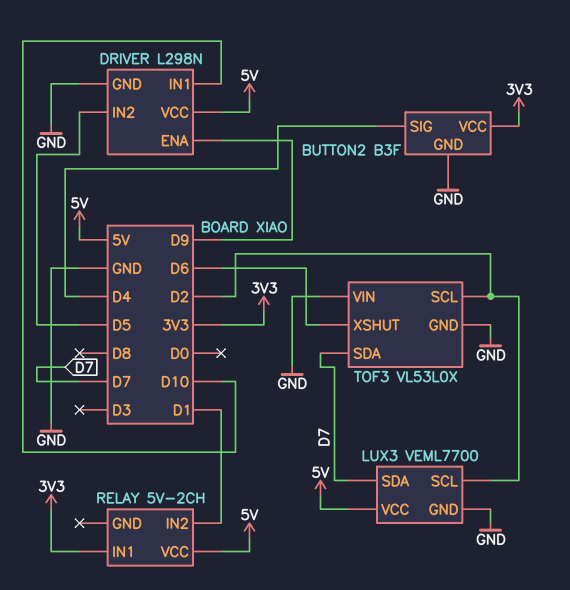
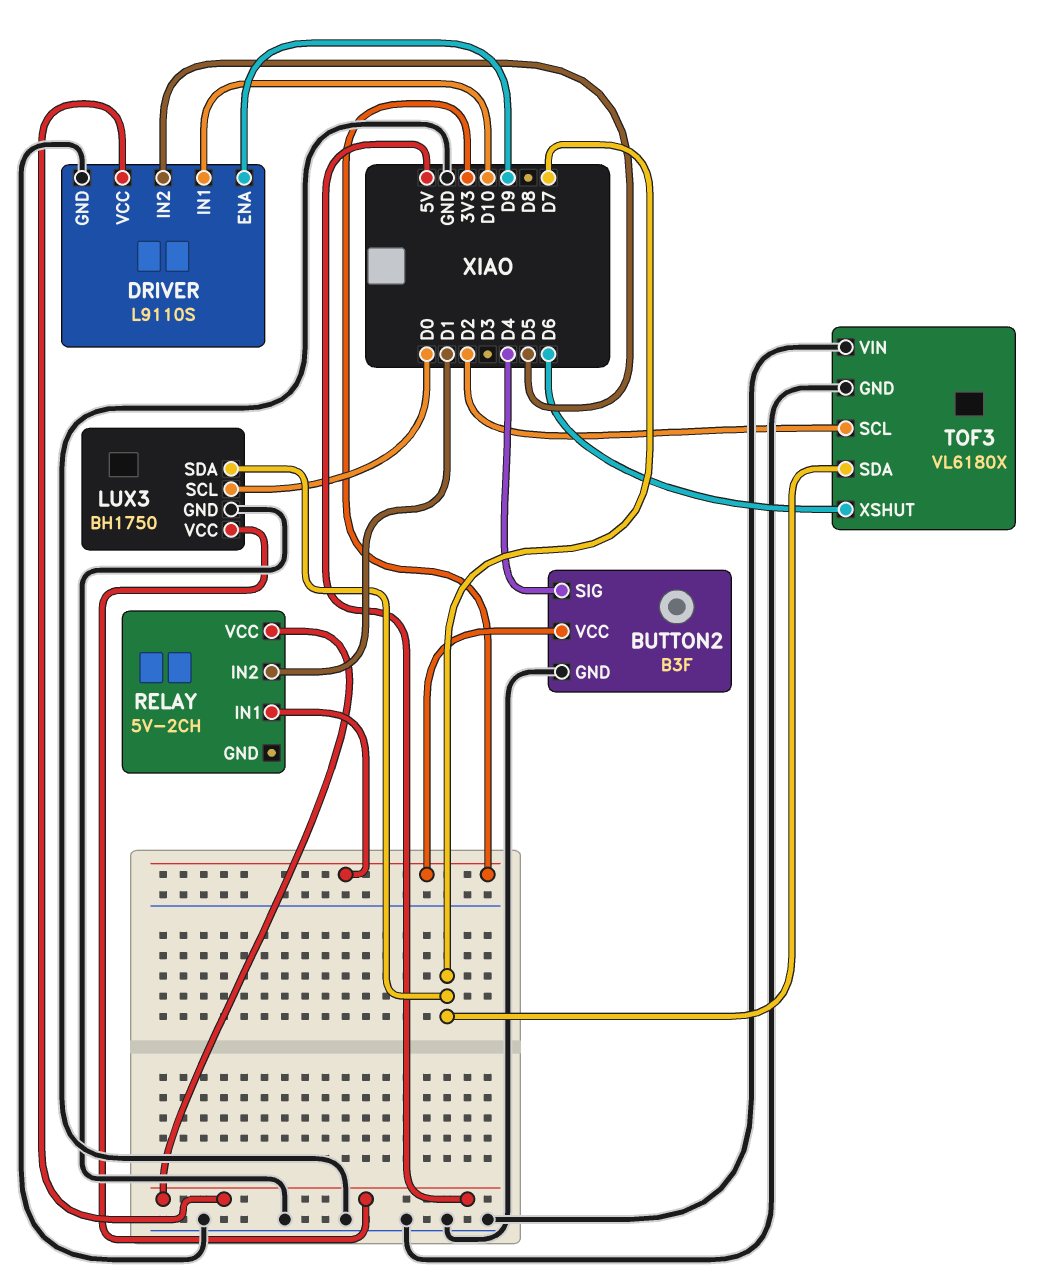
DRIVER: L298N -> L9110S
LUX3: VEML7700 -> BH1750
LUX3 pin SCL: D2 -> D0
TOF3: VL53L0X -> VL6180X

